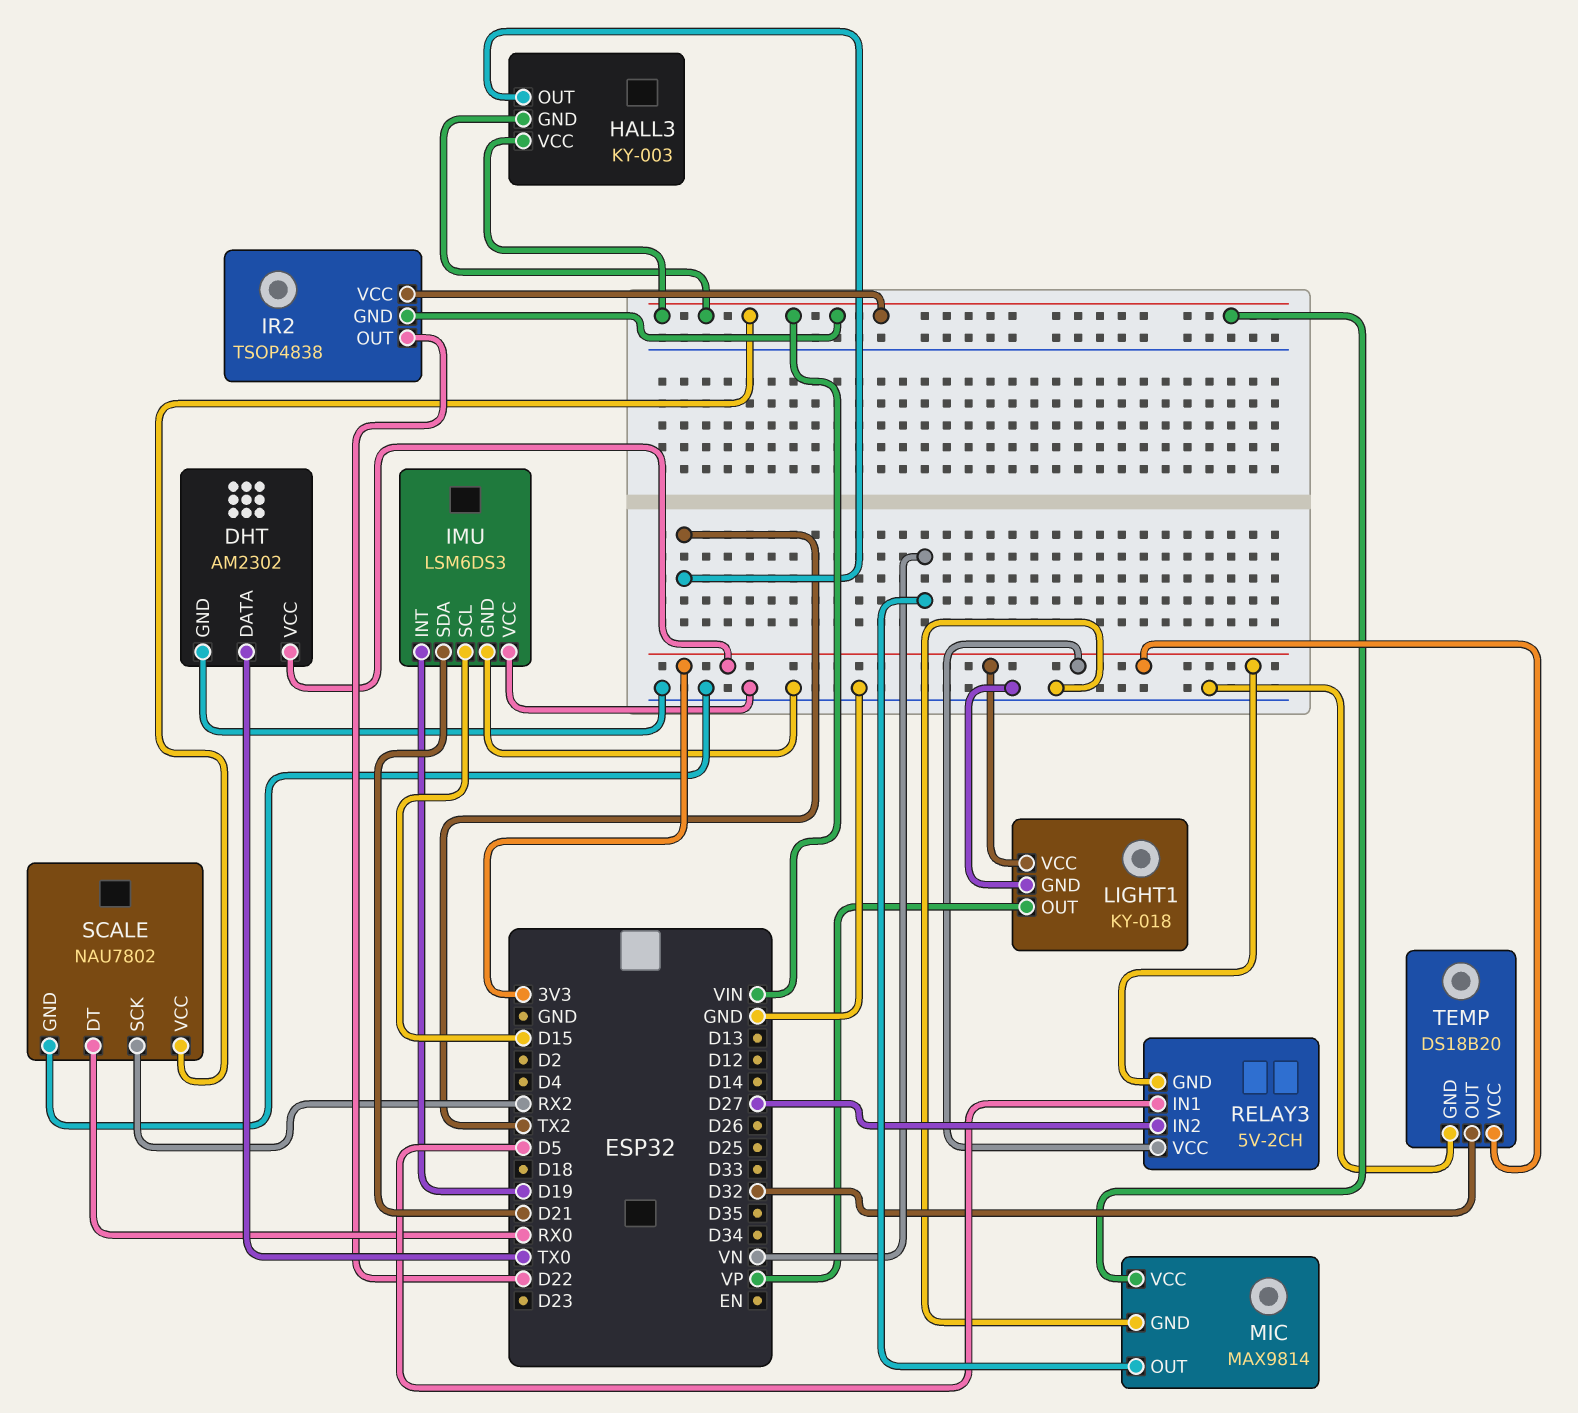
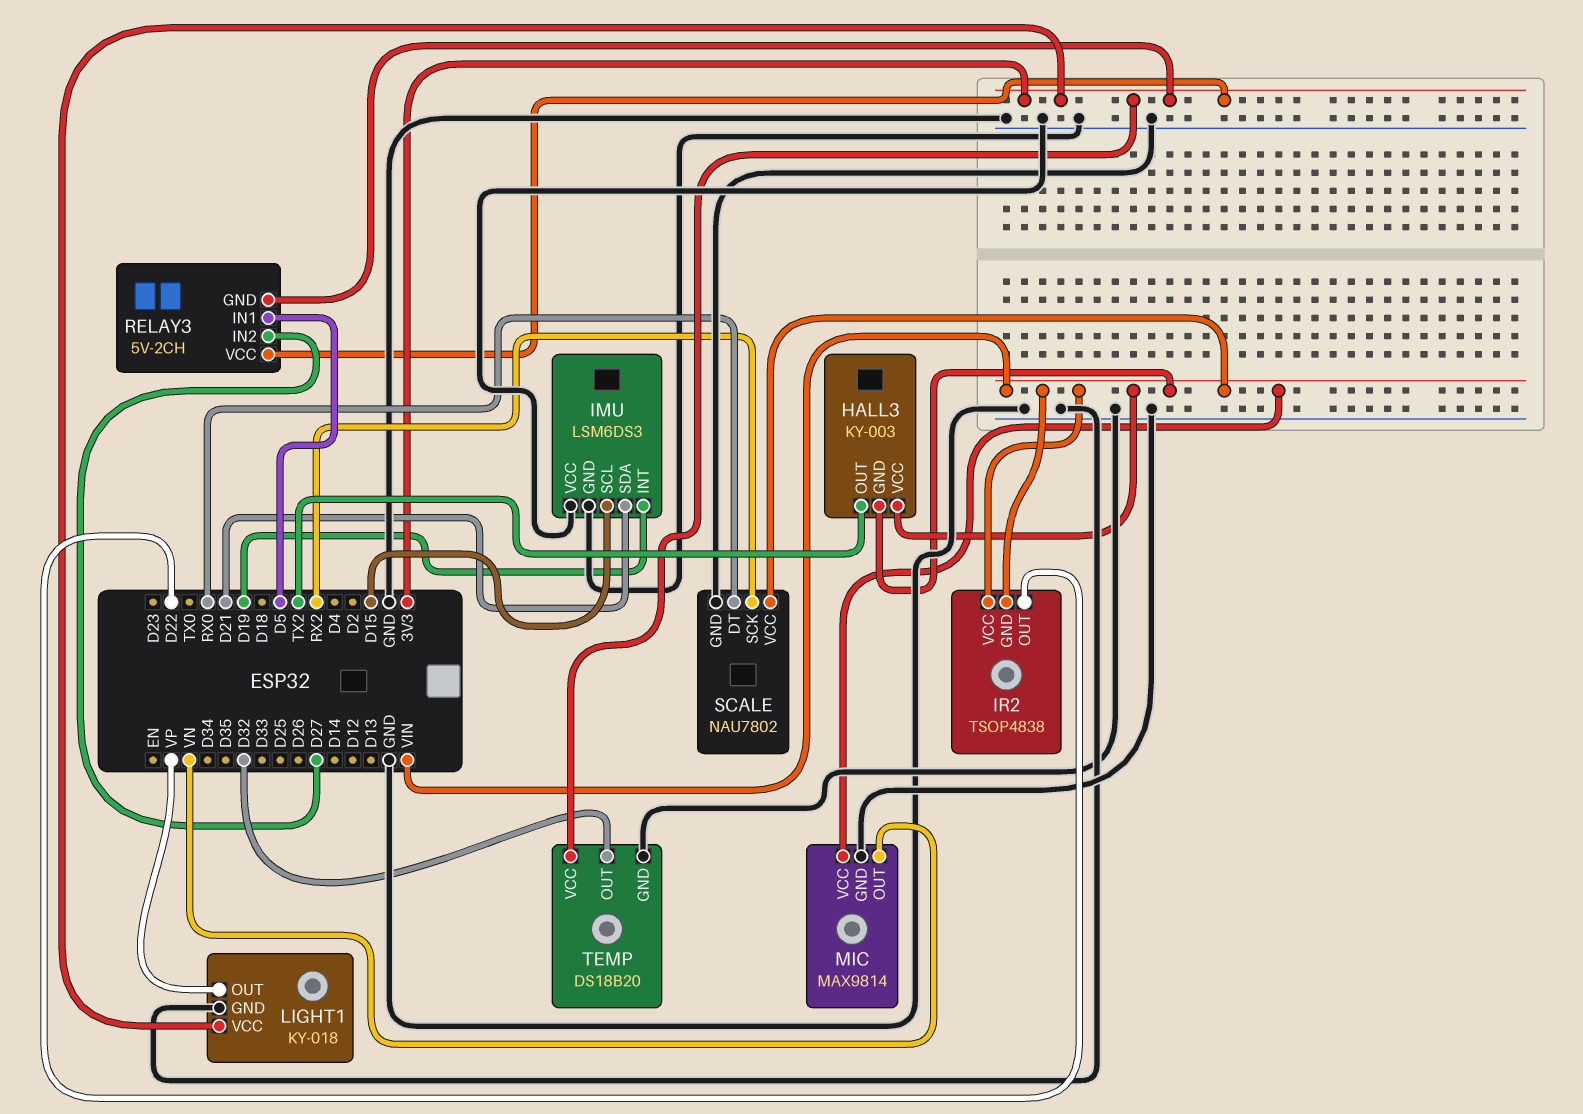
DHT: AM2302 -> none
DHT pin DATA: TX0 -> none
DHT pin GND: GND -> none
DHT pin VCC: 3V3 -> none

